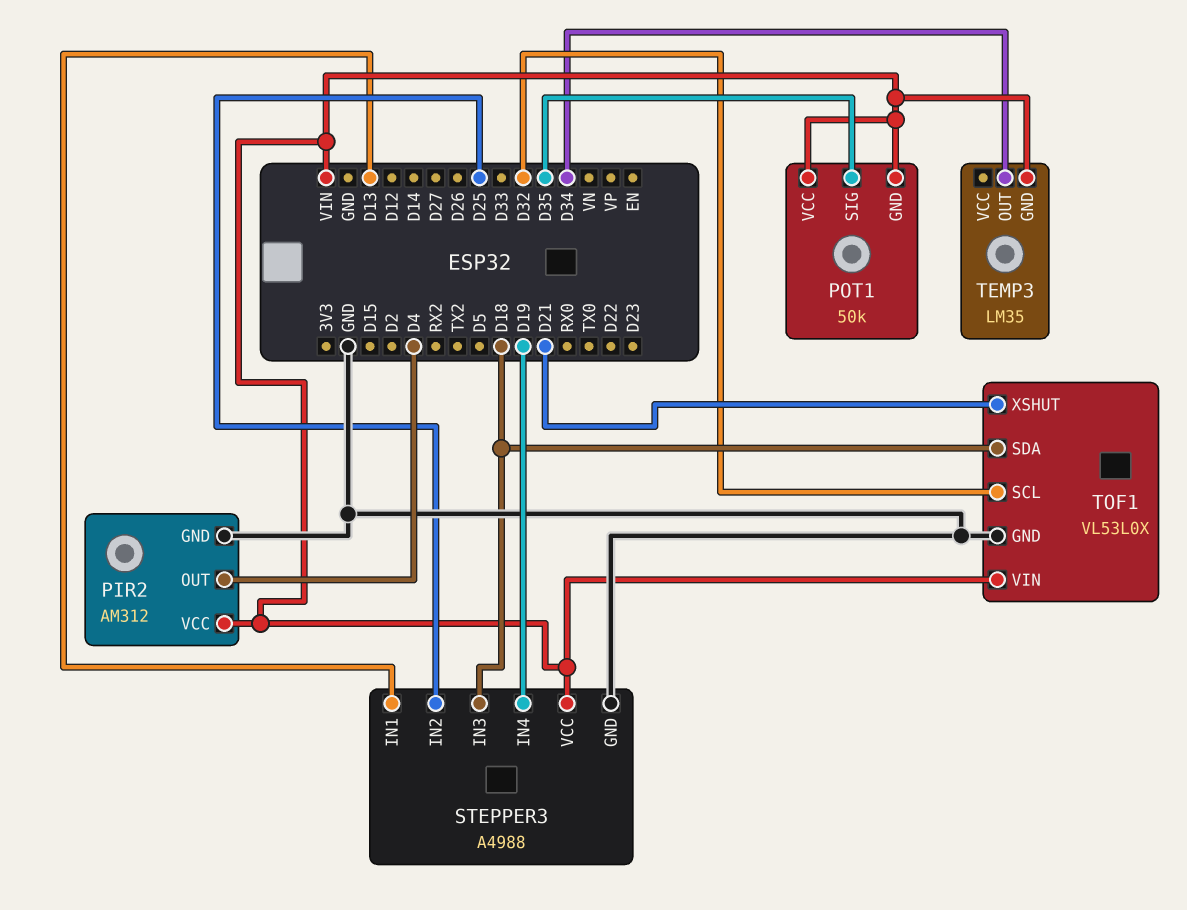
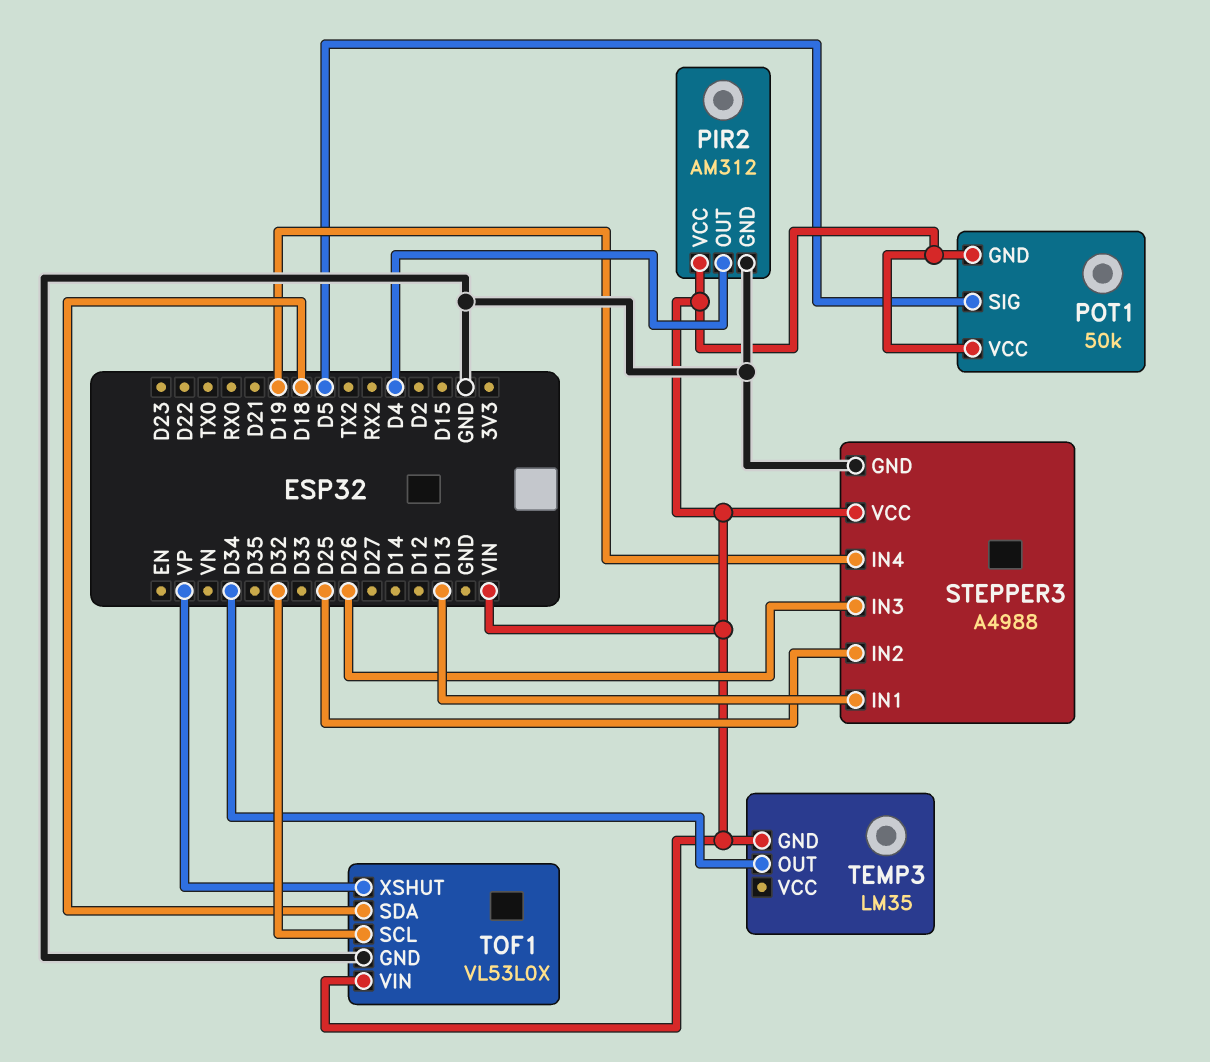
POT1 pin SIG: D35 -> D5
STEPPER3 pin IN3: D18 -> D26
TOF1 pin XSHUT: D21 -> VP

